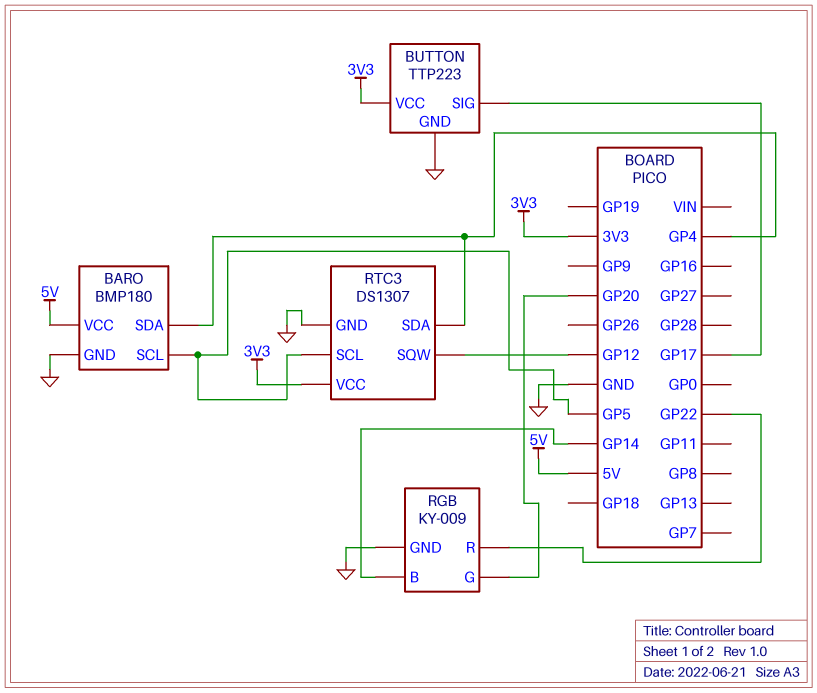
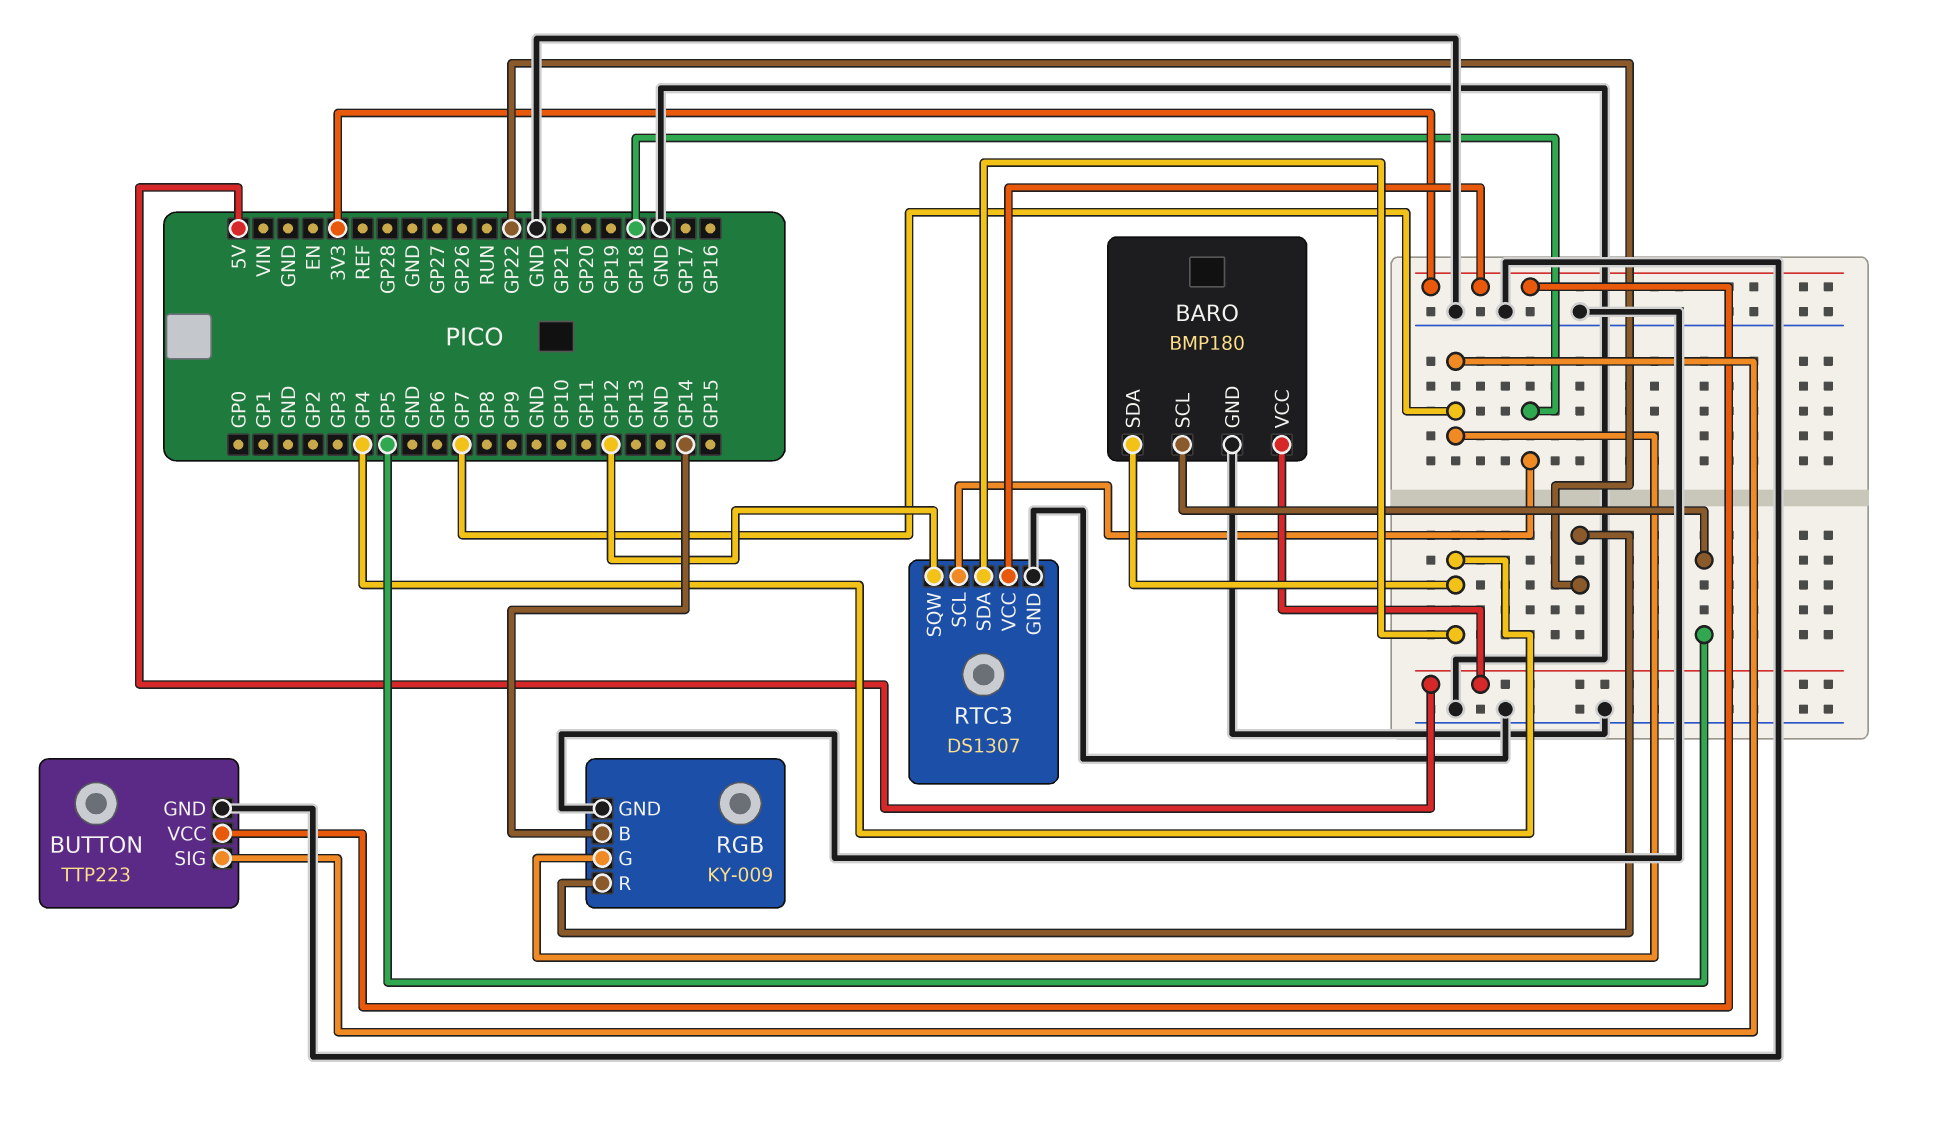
BUTTON pin SIG: GP17 -> GP7
RGB pin G: GP20 -> GP7
RTC3 pin SCL: GP5 -> GP18

